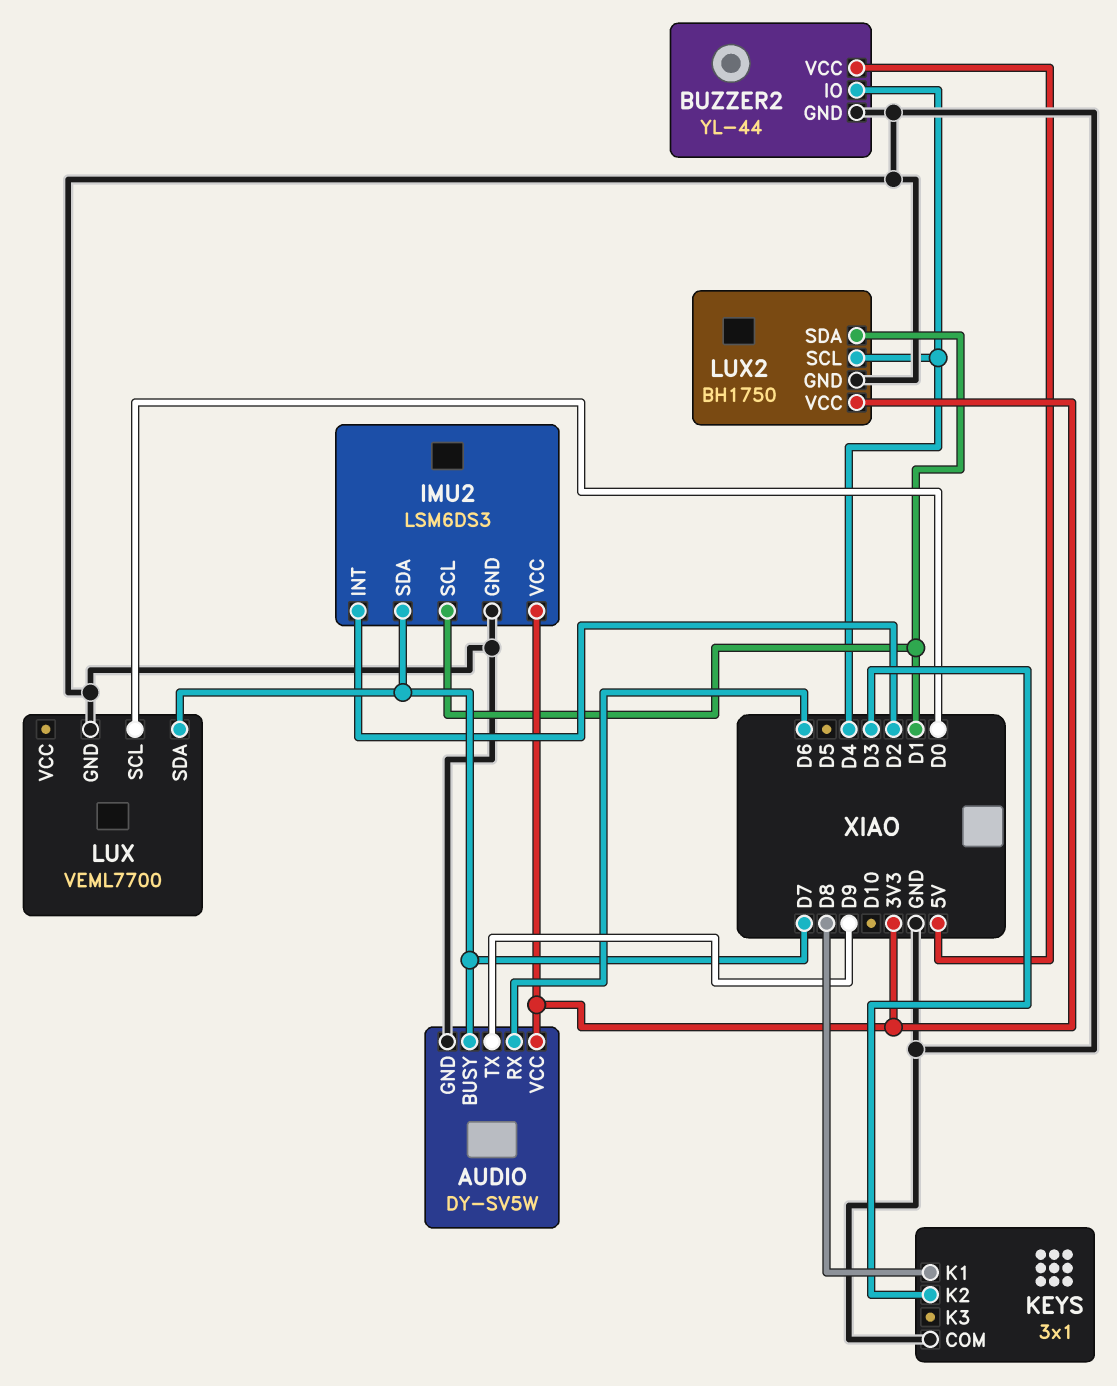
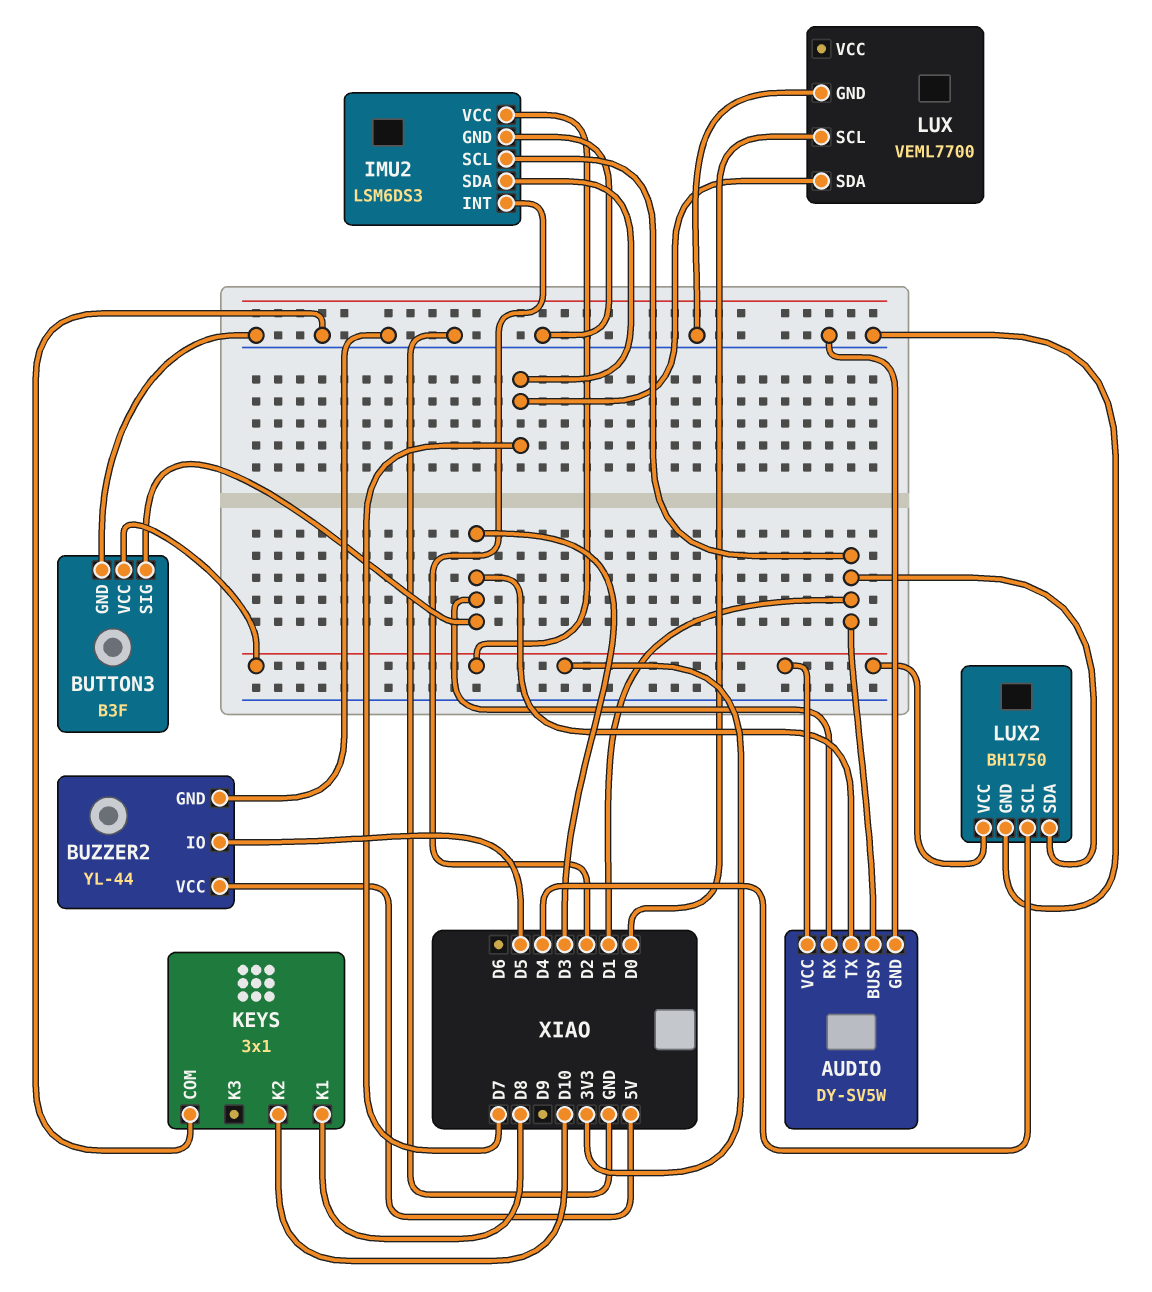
AUDIO pin BUSY: D7 -> D1
AUDIO pin RX: D6 -> D3
AUDIO pin TX: D9 -> D3
BUTTON3: none -> B3F
BUTTON3 pin GND: none -> GND
BUTTON3 pin SIG: none -> D3
BUTTON3 pin VCC: none -> 3V3
BUZZER2 pin IO: D4 -> D5
KEYS pin K2: D3 -> D10

